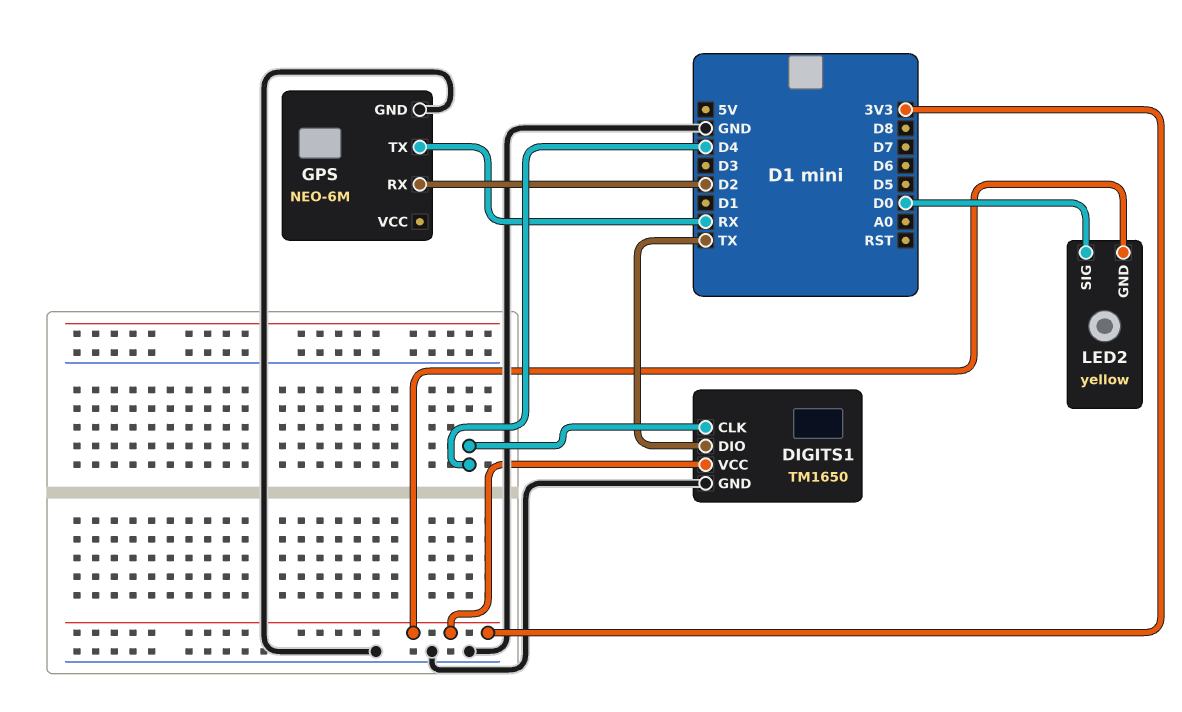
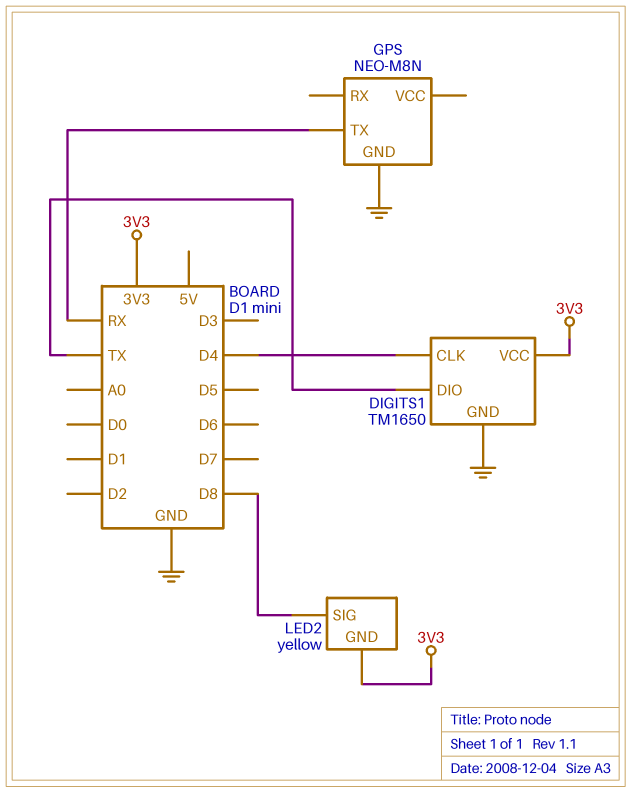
GPS: NEO-6M -> NEO-M8N
GPS pin RX: D2 -> none
LED2 pin SIG: D0 -> D8

